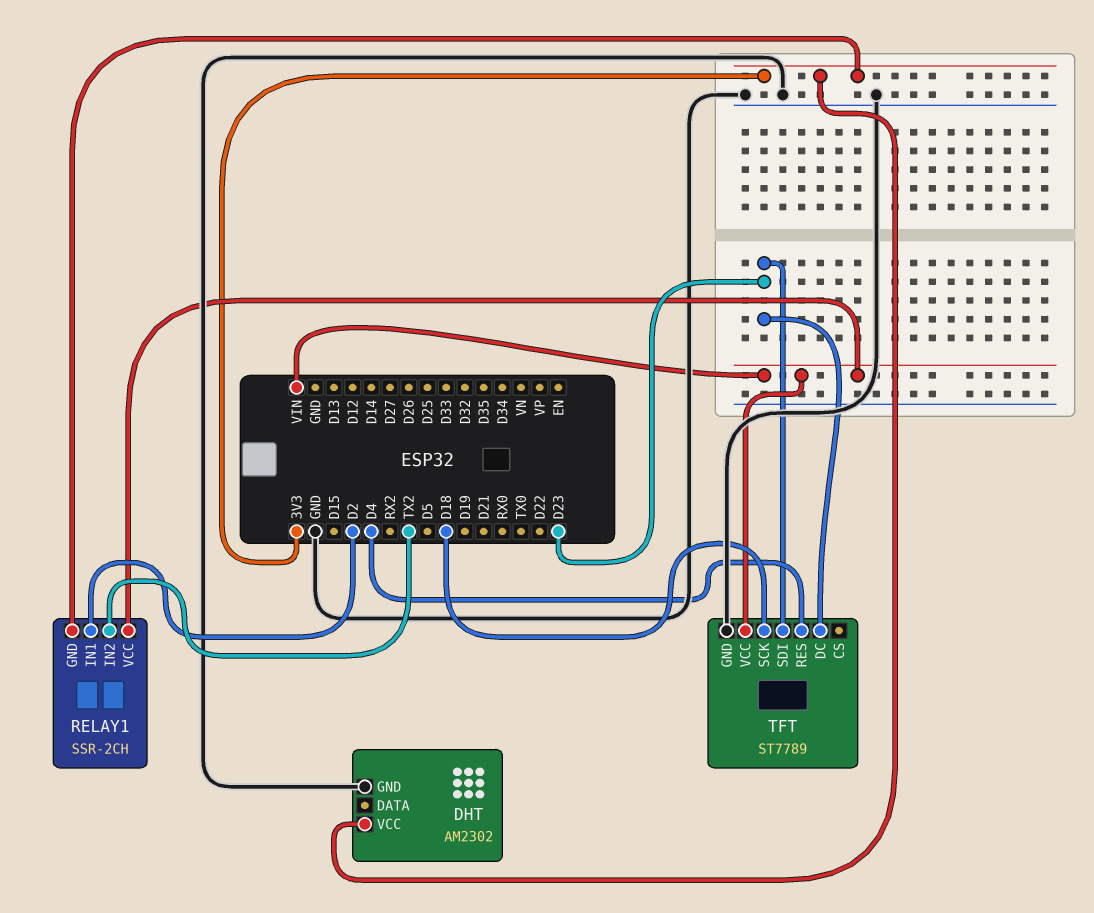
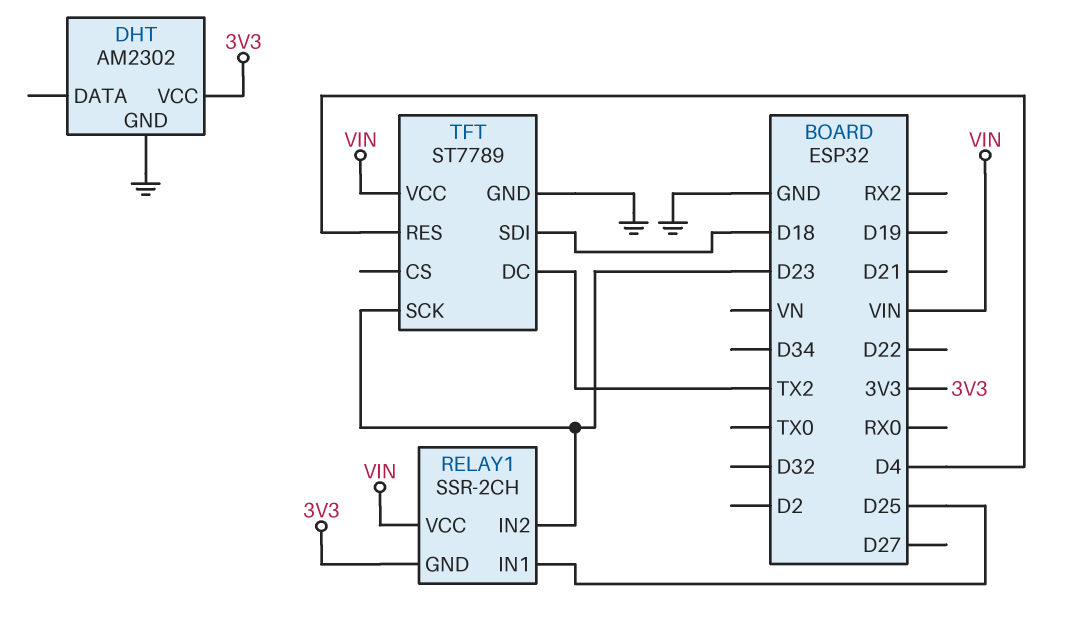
RELAY1 pin IN1: D2 -> D25
RELAY1 pin IN2: TX2 -> D23
TFT pin DC: D23 -> TX2
TFT pin SCK: D18 -> D23
TFT pin SDI: D23 -> D18

